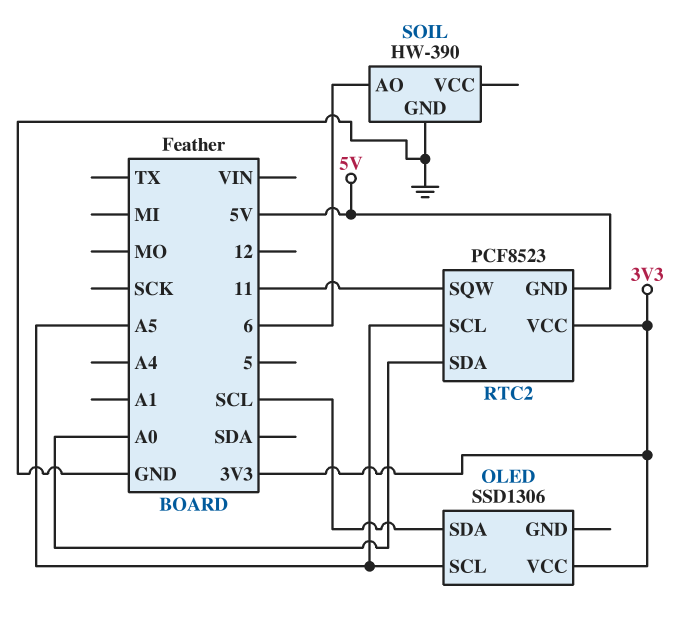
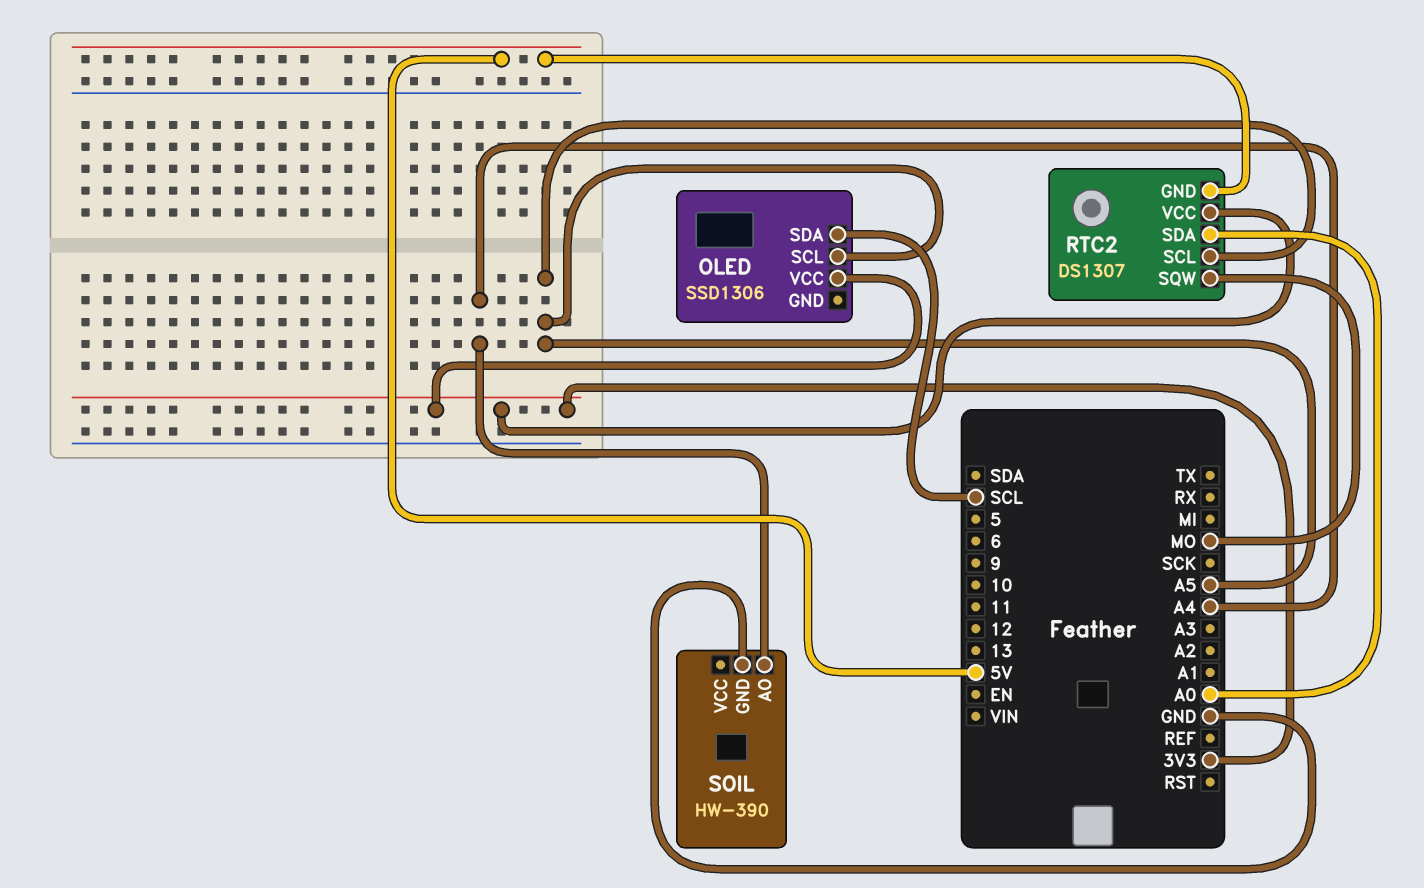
RTC2: PCF8523 -> DS1307
RTC2 pin SQW: 11 -> MO
SOIL pin AO: 6 -> A4

